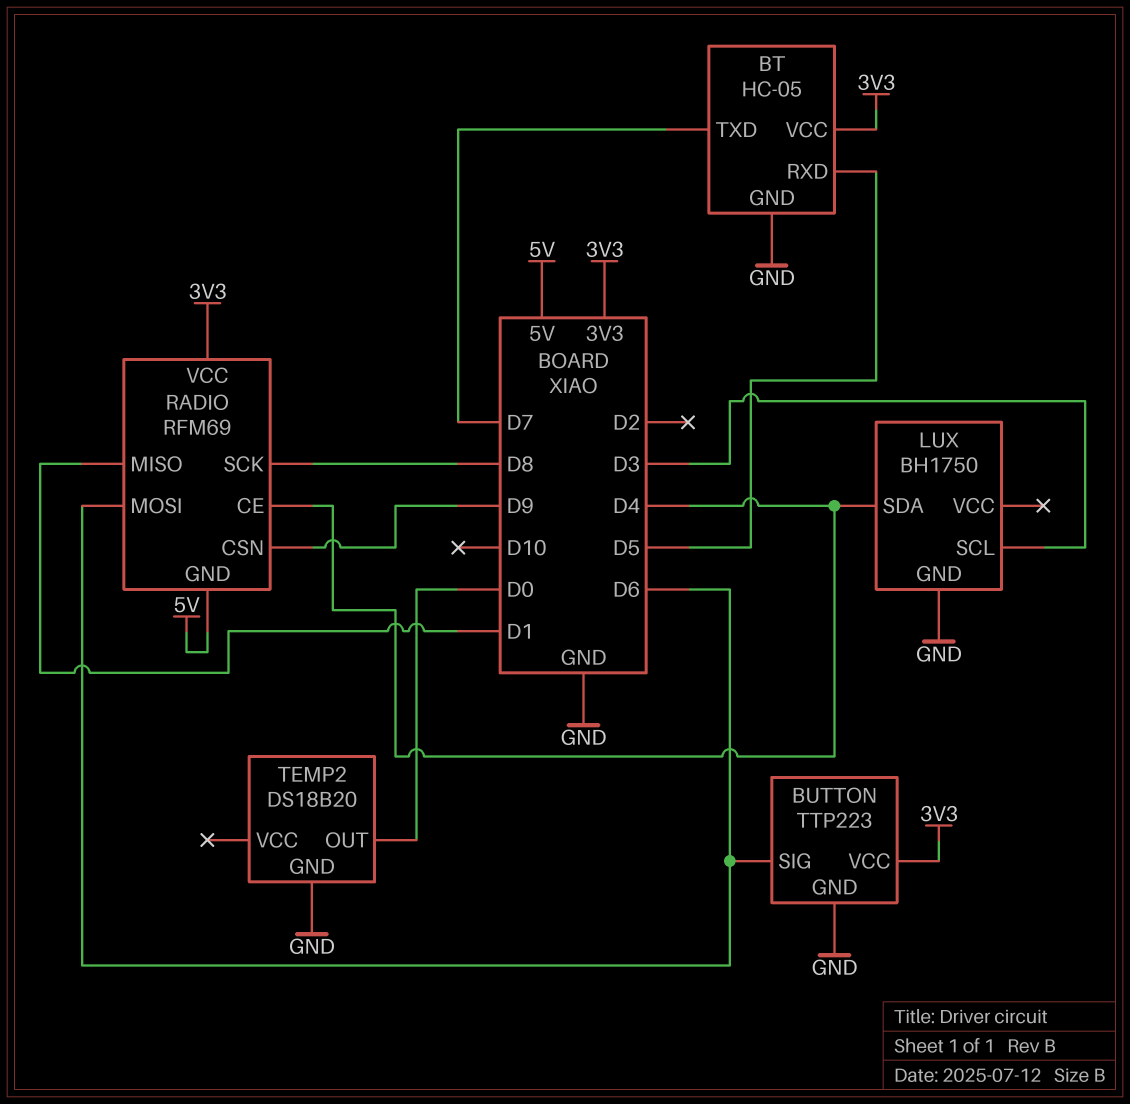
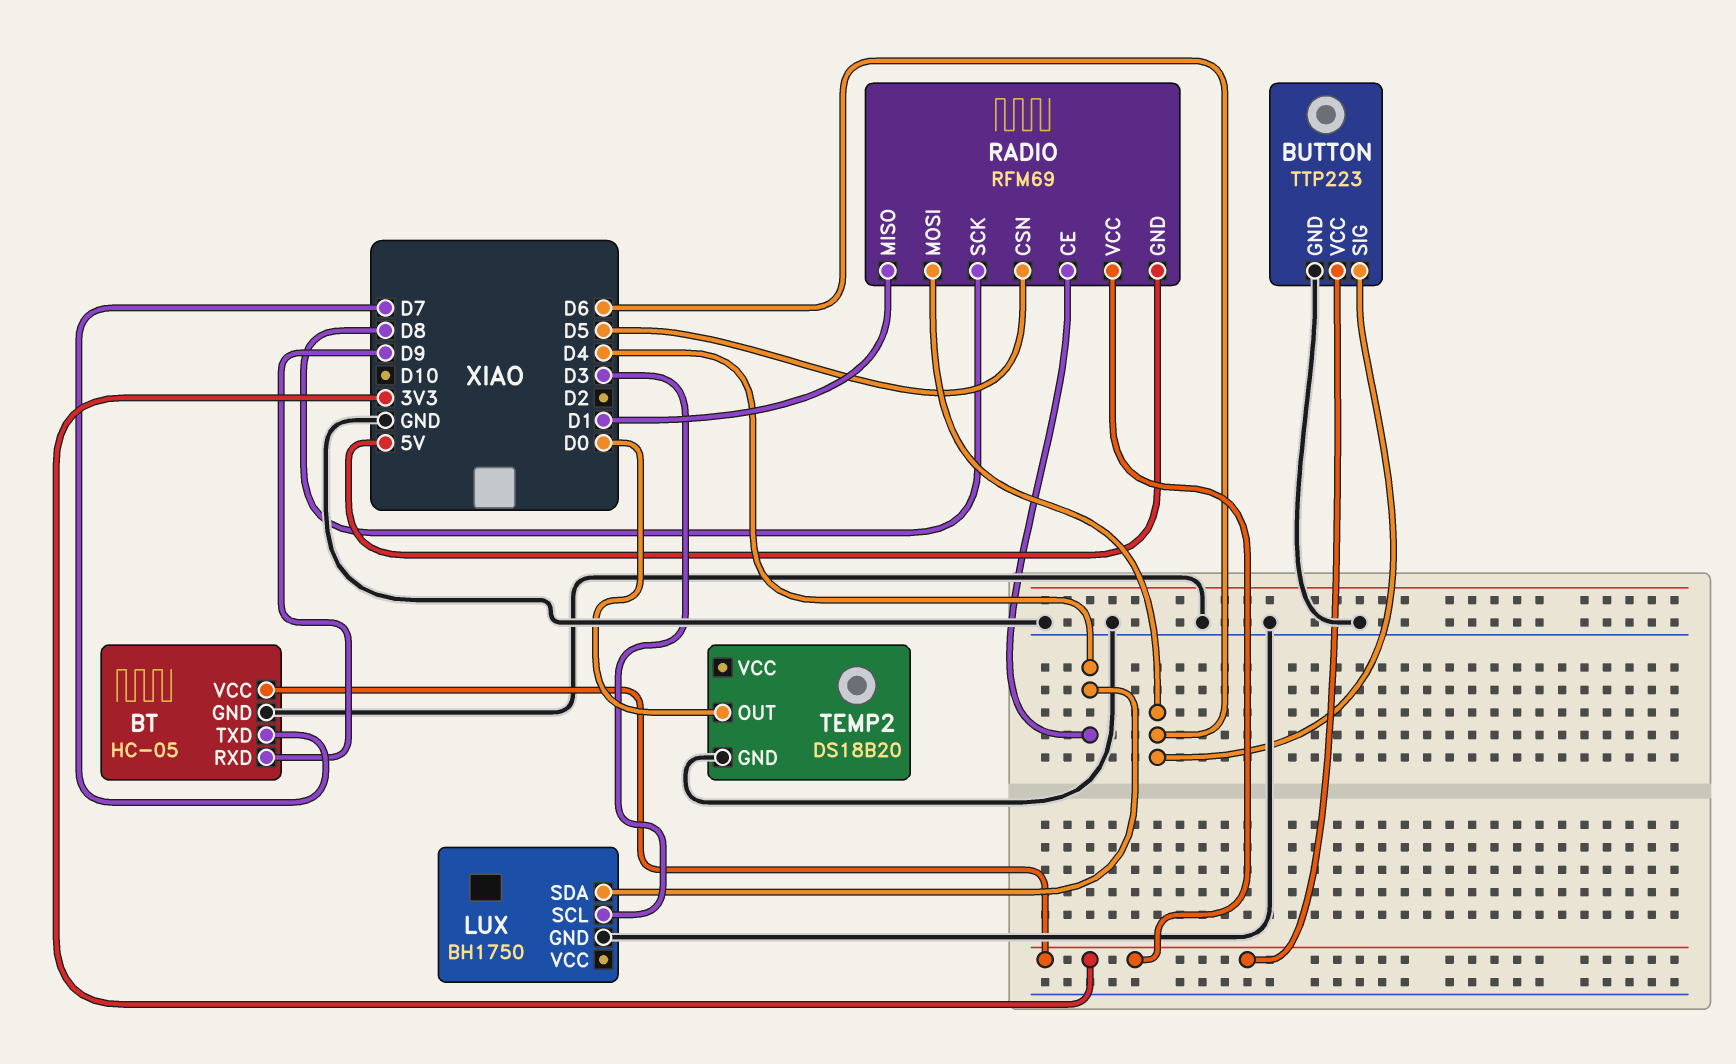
BT pin RXD: D5 -> D9
RADIO pin CSN: D9 -> D5

